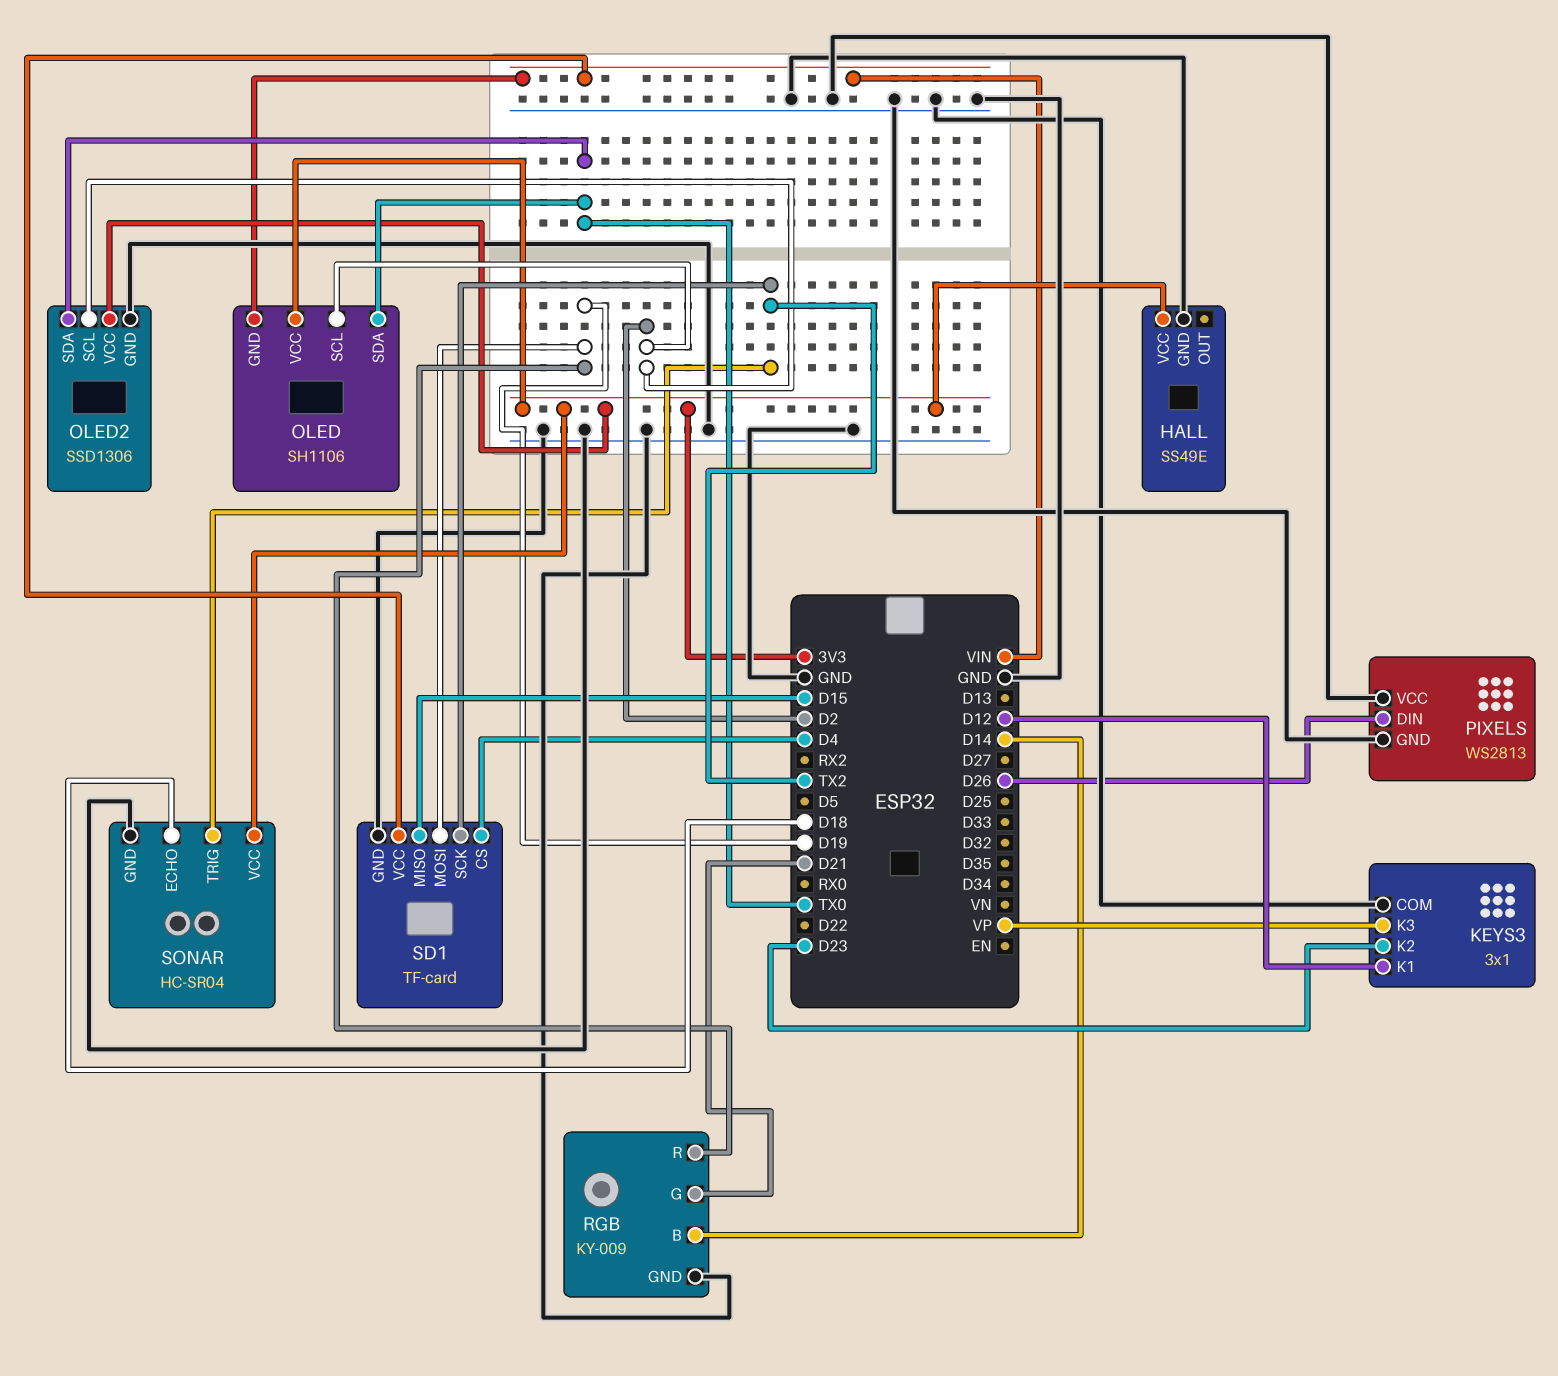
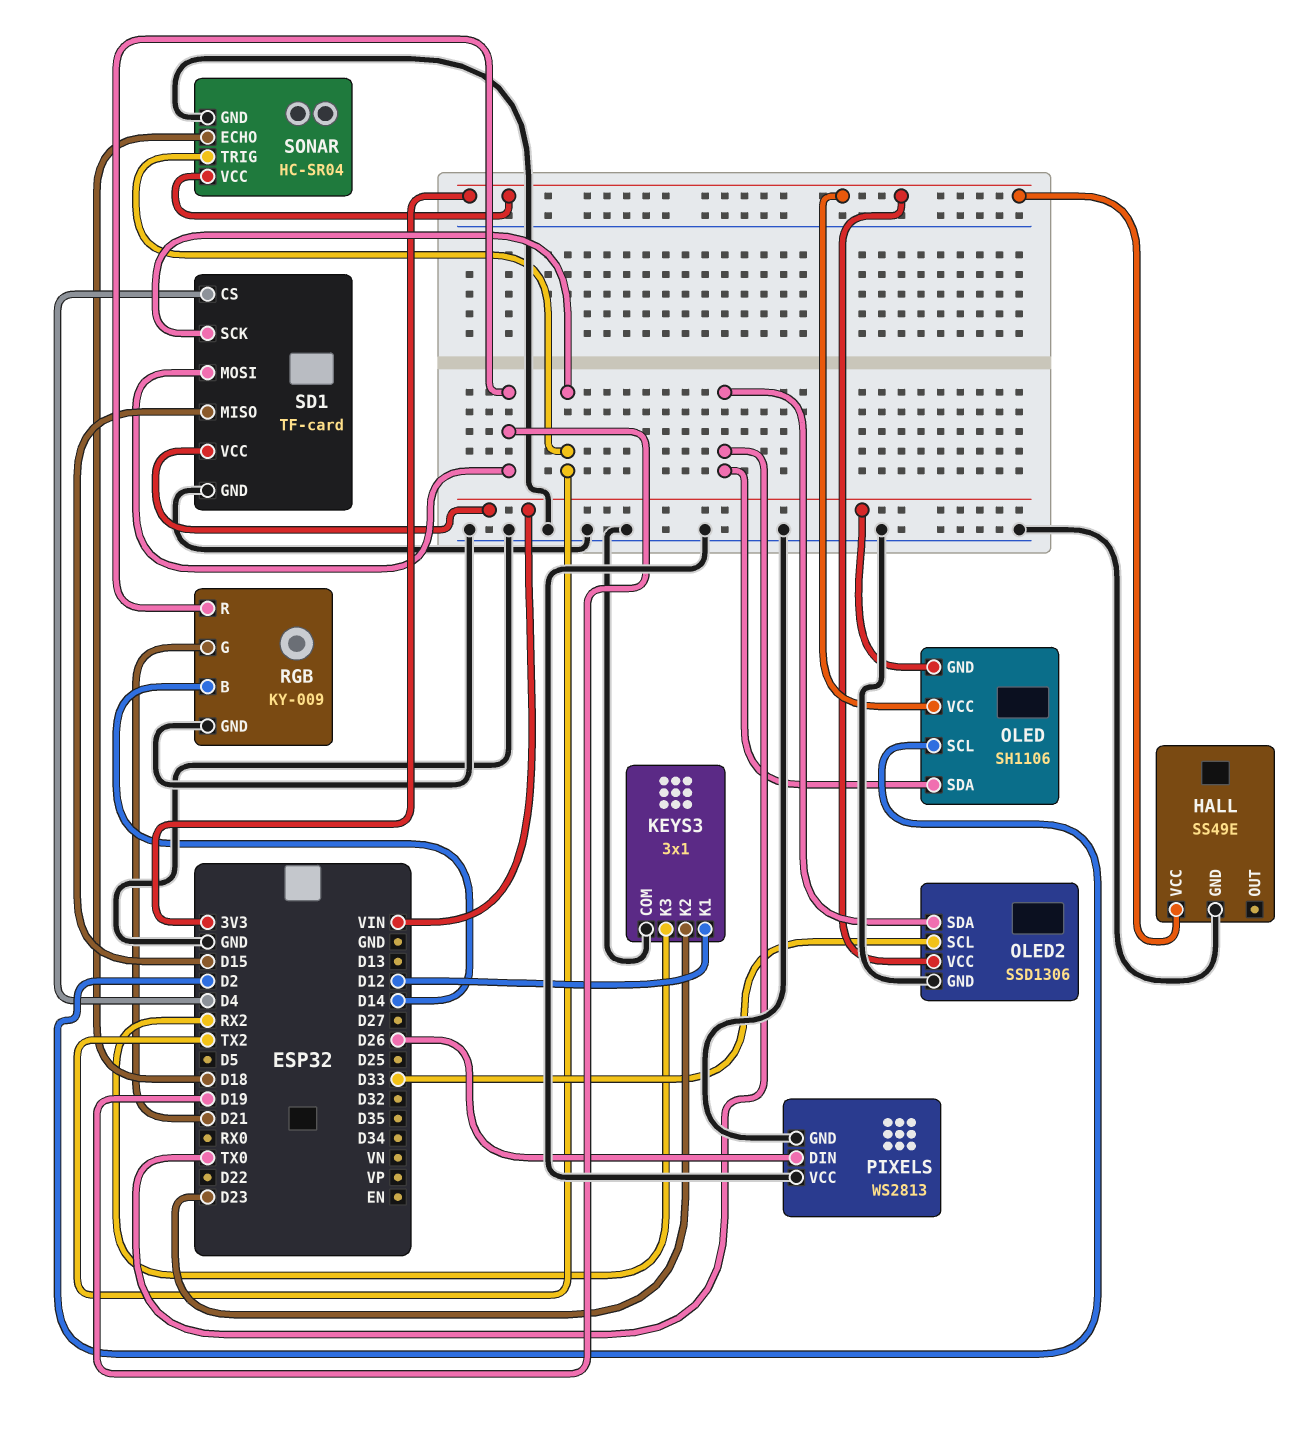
KEYS3 pin K3: VP -> RX2
OLED2 pin SCL: D2 -> D33

